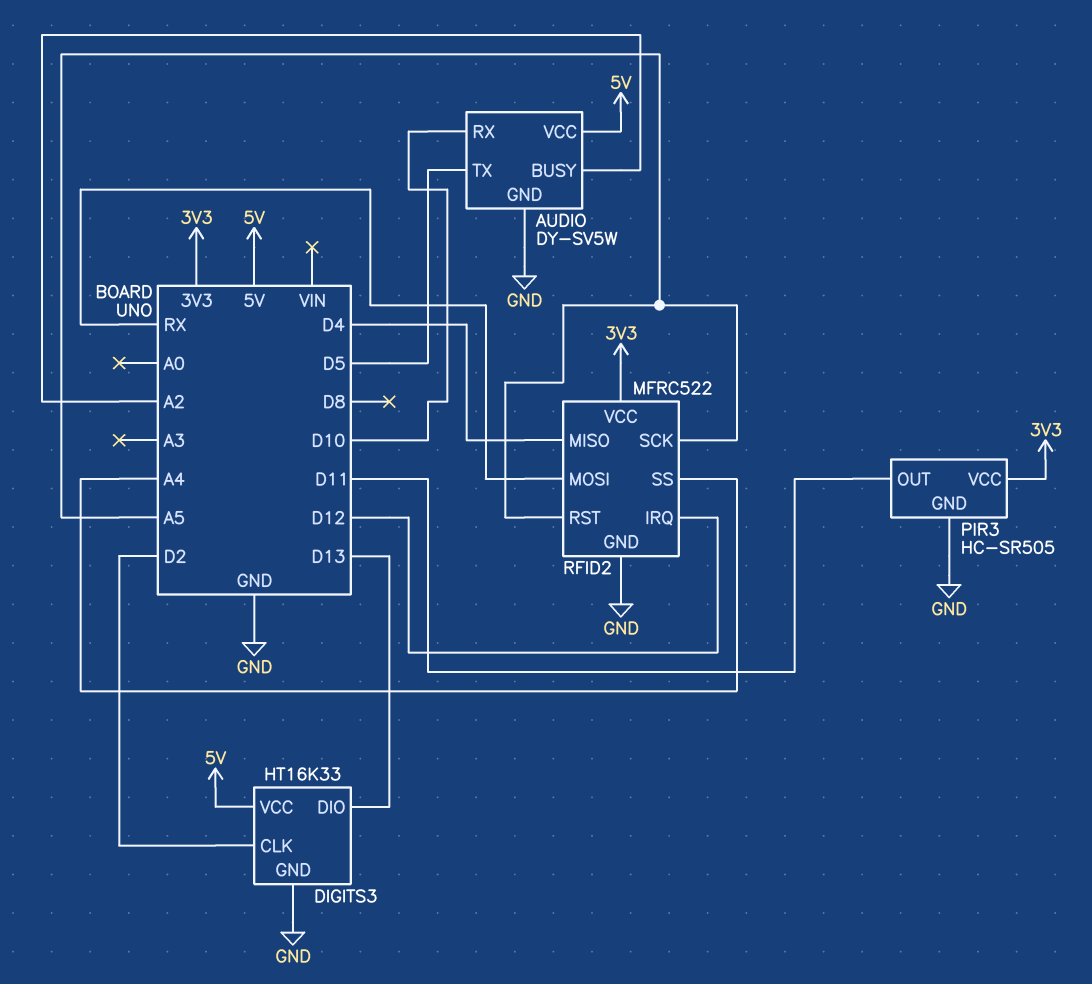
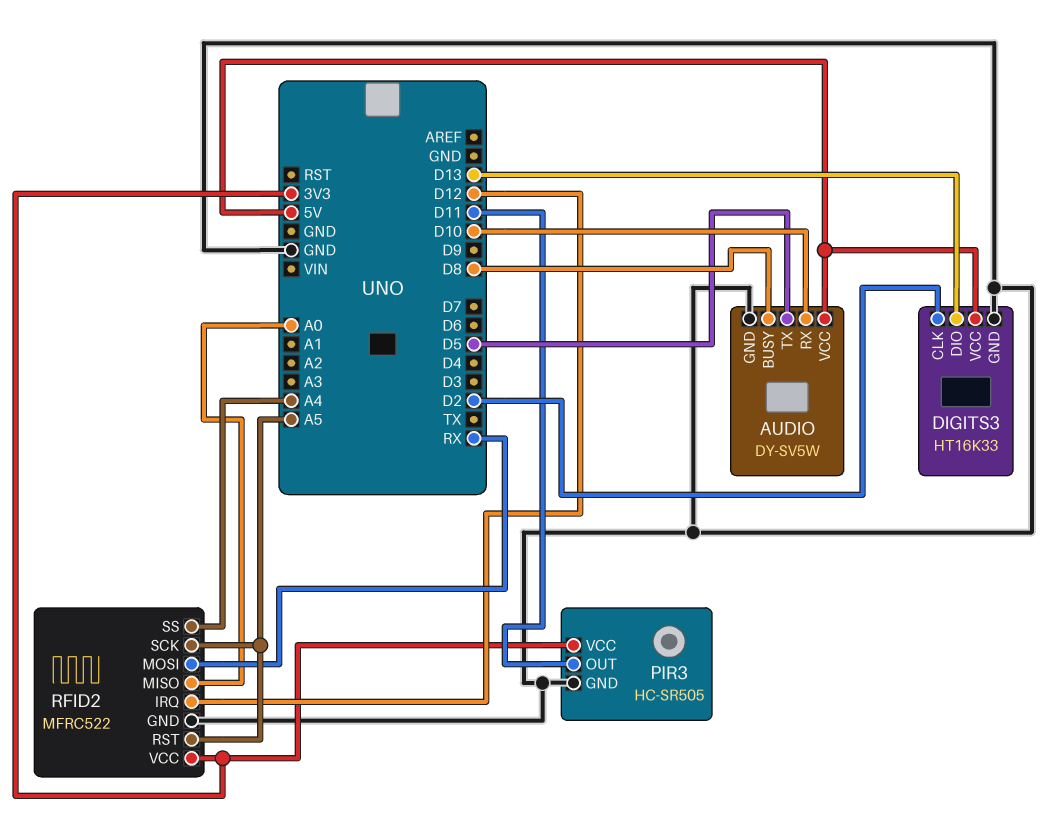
AUDIO pin BUSY: A2 -> D8
RFID2 pin MISO: D4 -> A0

